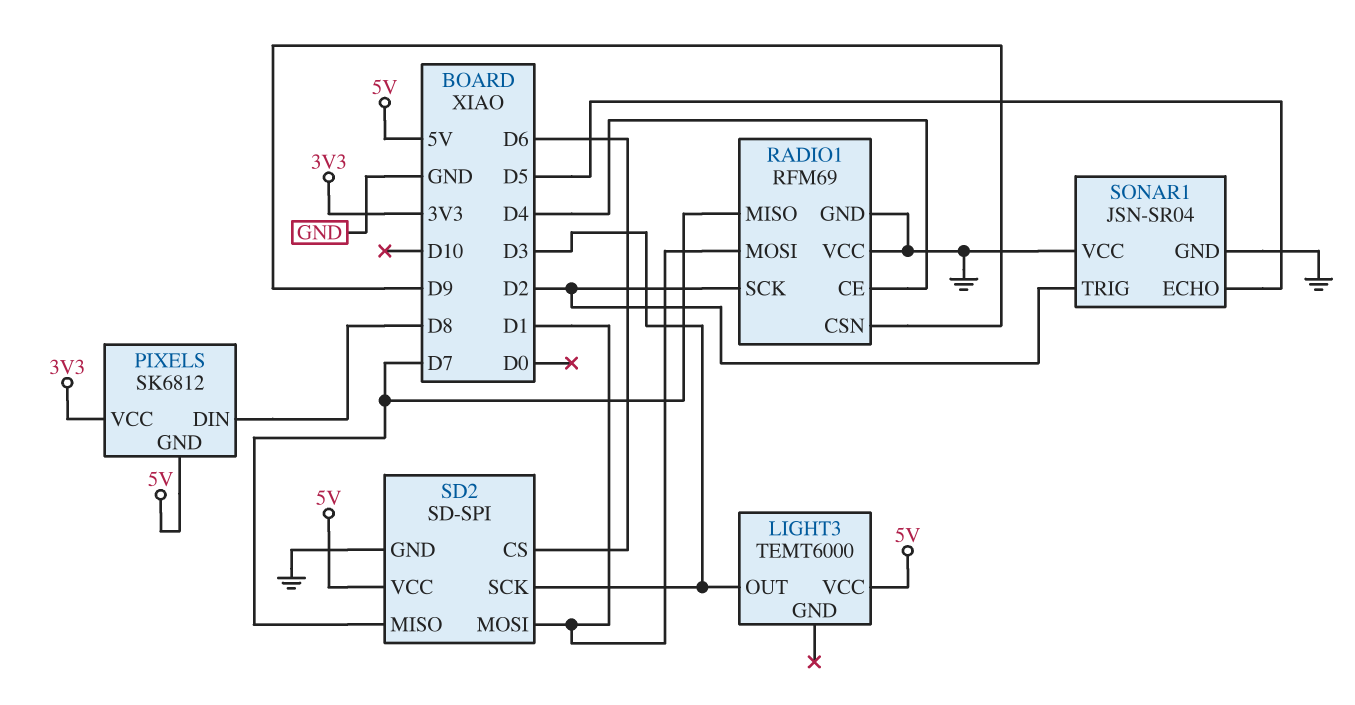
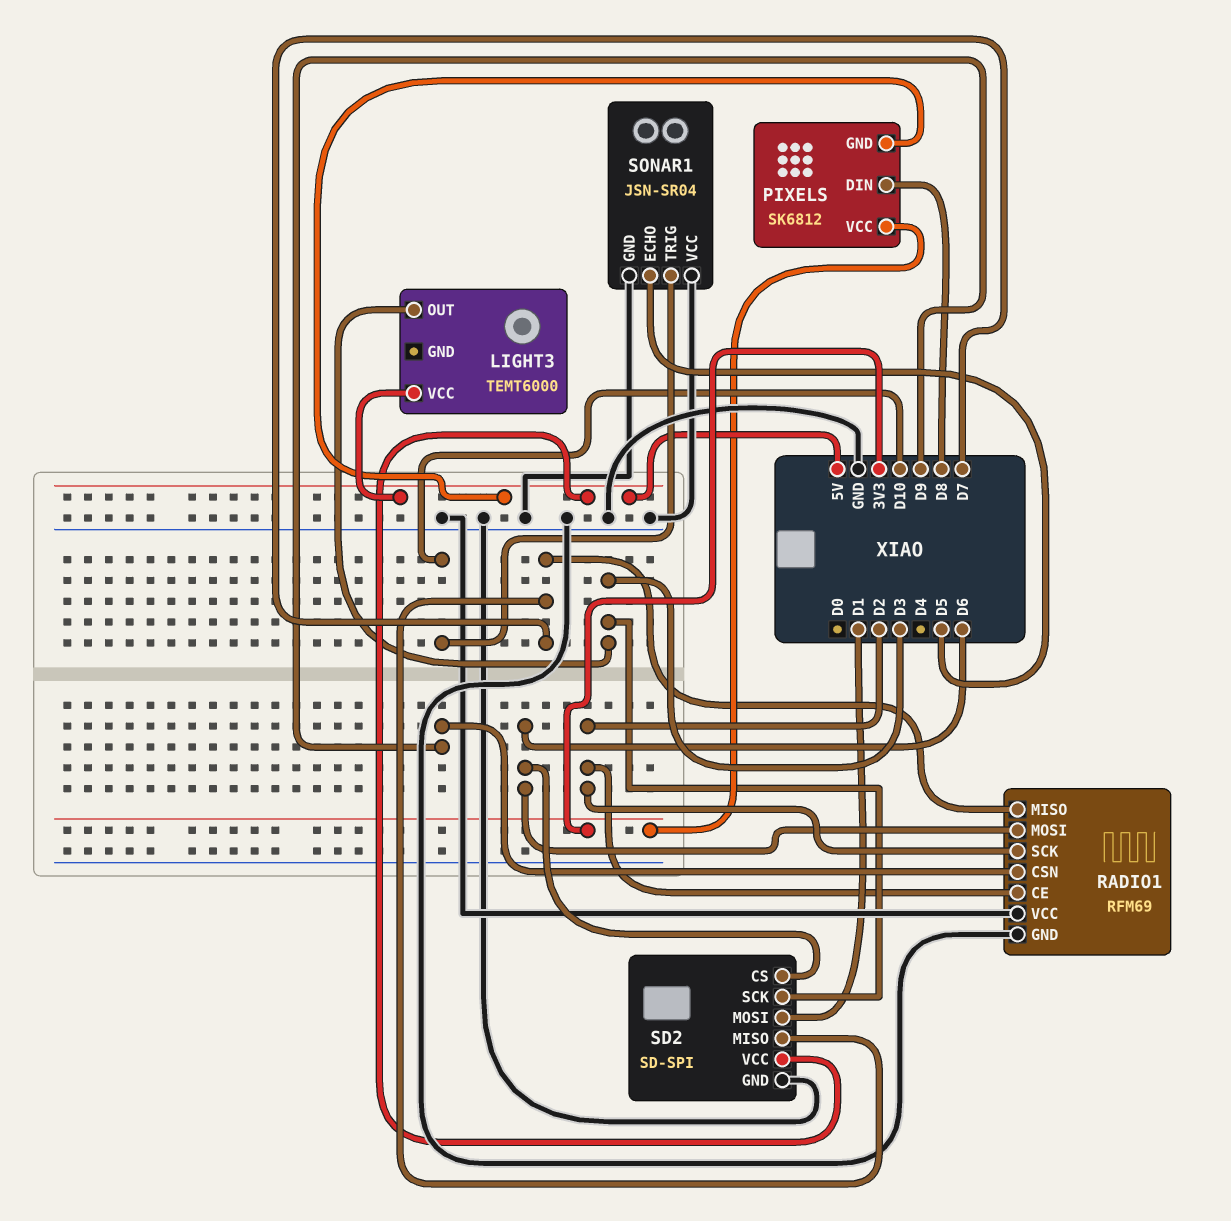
RADIO1 pin CE: D4 -> D2
RADIO1 pin MOSI: D1 -> D6
SONAR1 pin TRIG: D2 -> D10

